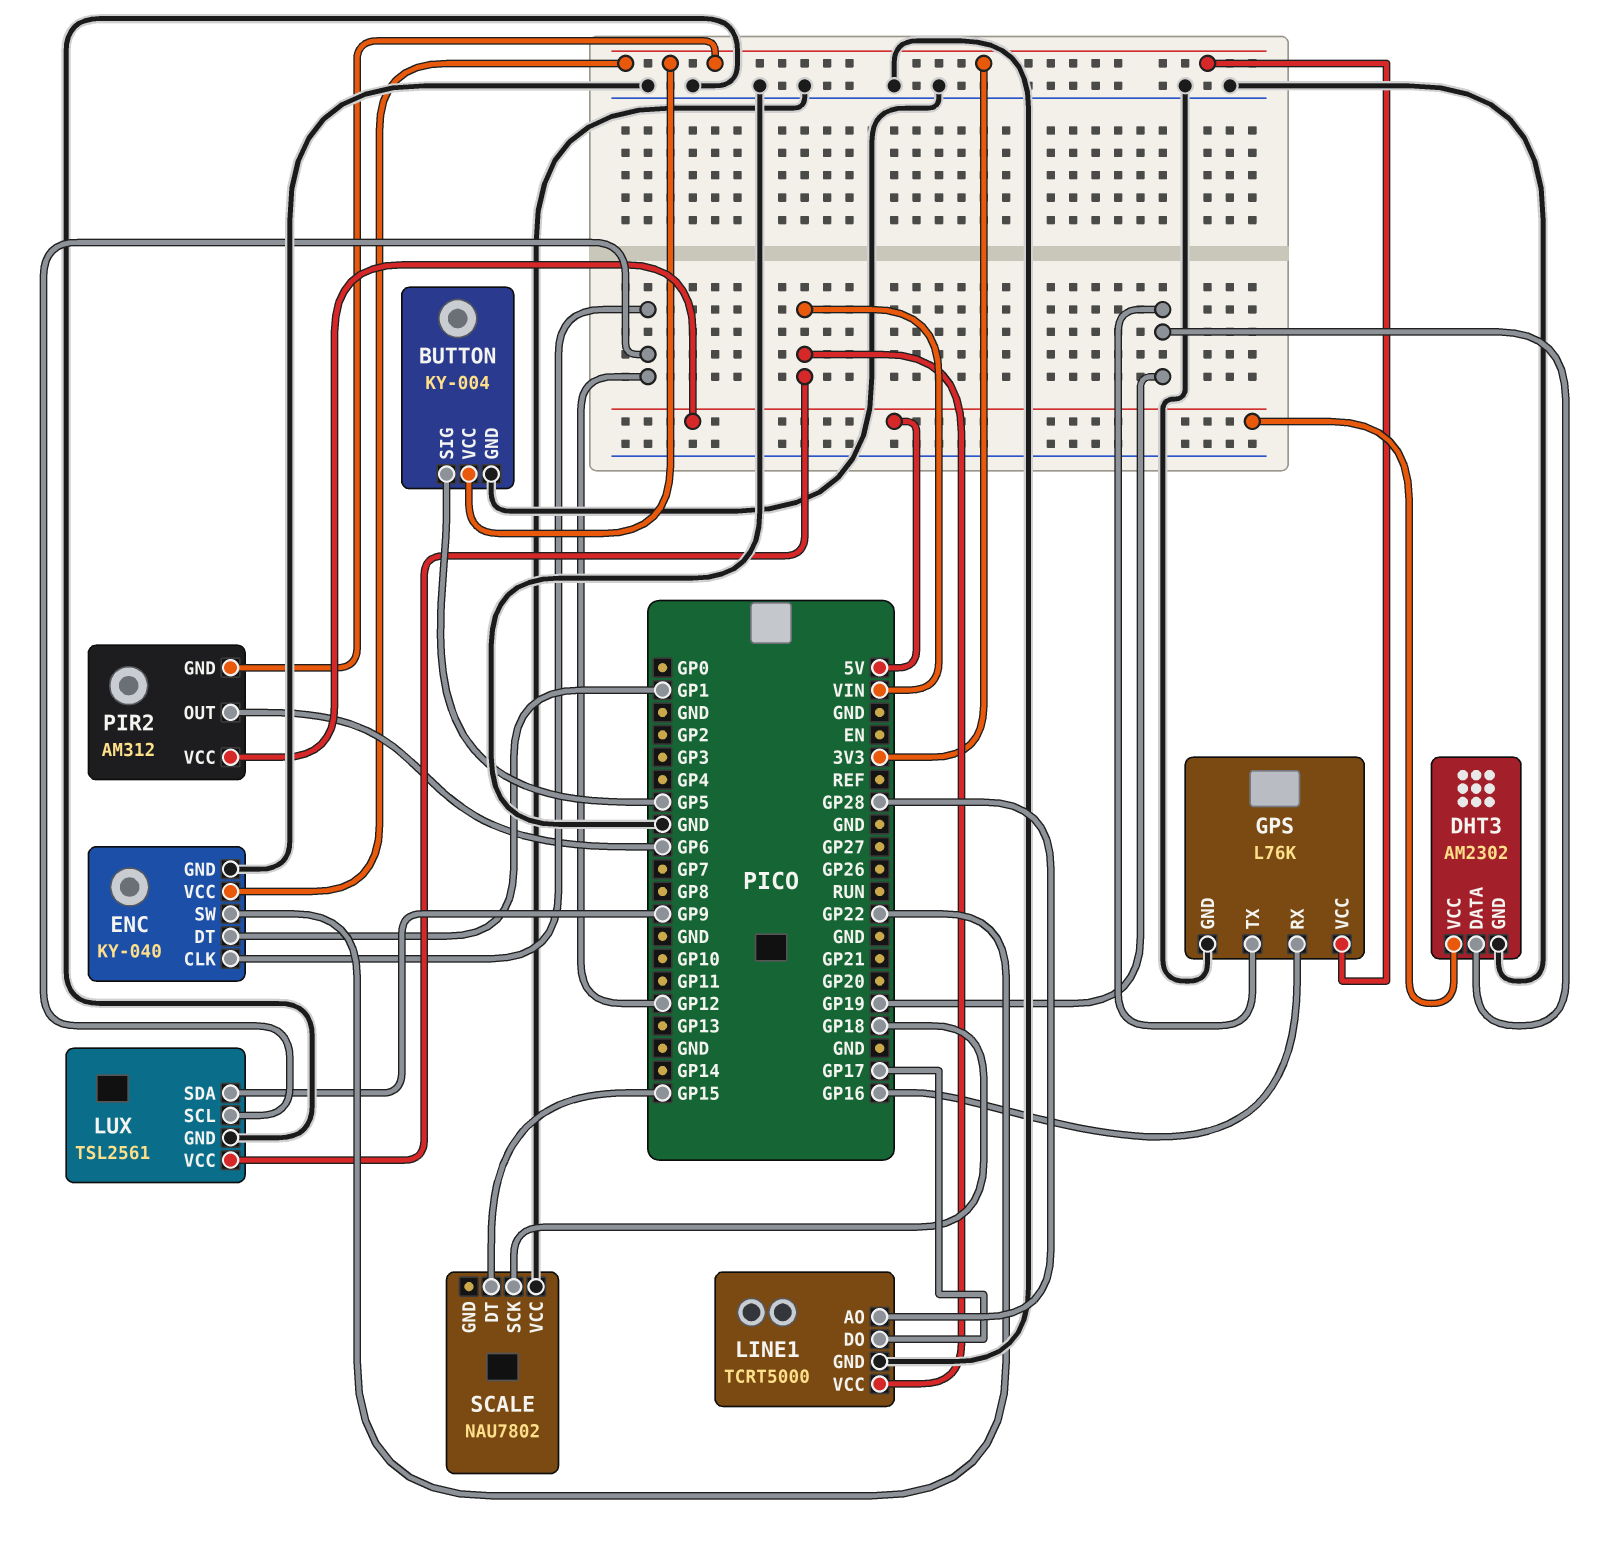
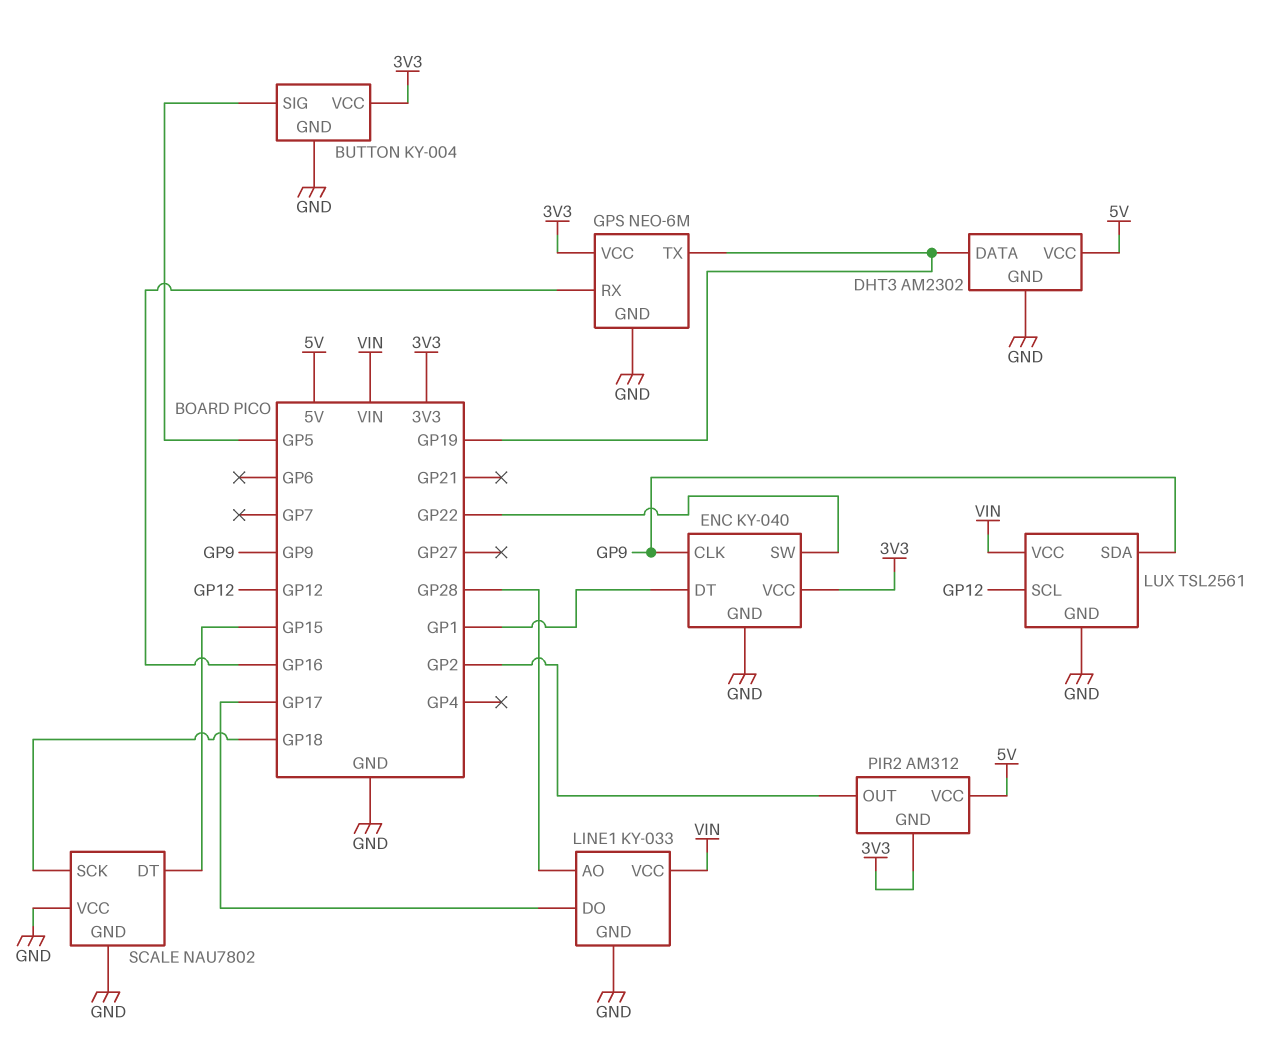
ENC pin CLK: GP12 -> GP9
GPS: L76K -> NEO-6M
LINE1: TCRT5000 -> KY-033
PIR2 pin OUT: GP6 -> GP2
SCALE pin GND: none -> GND

